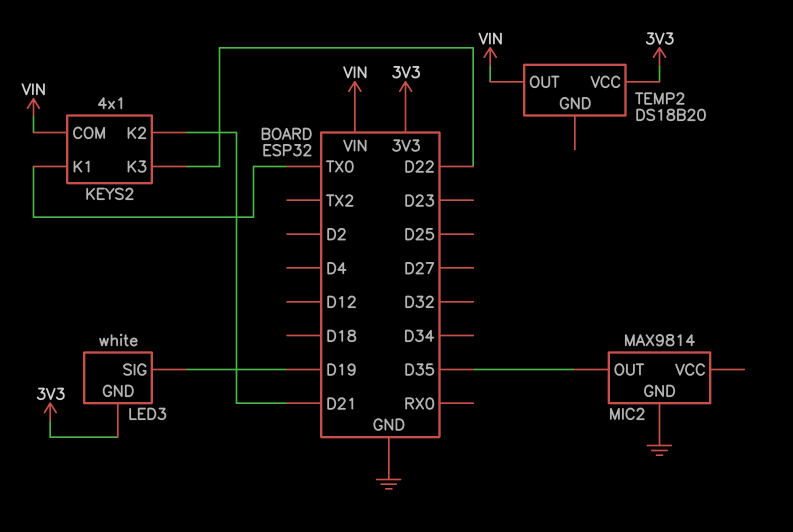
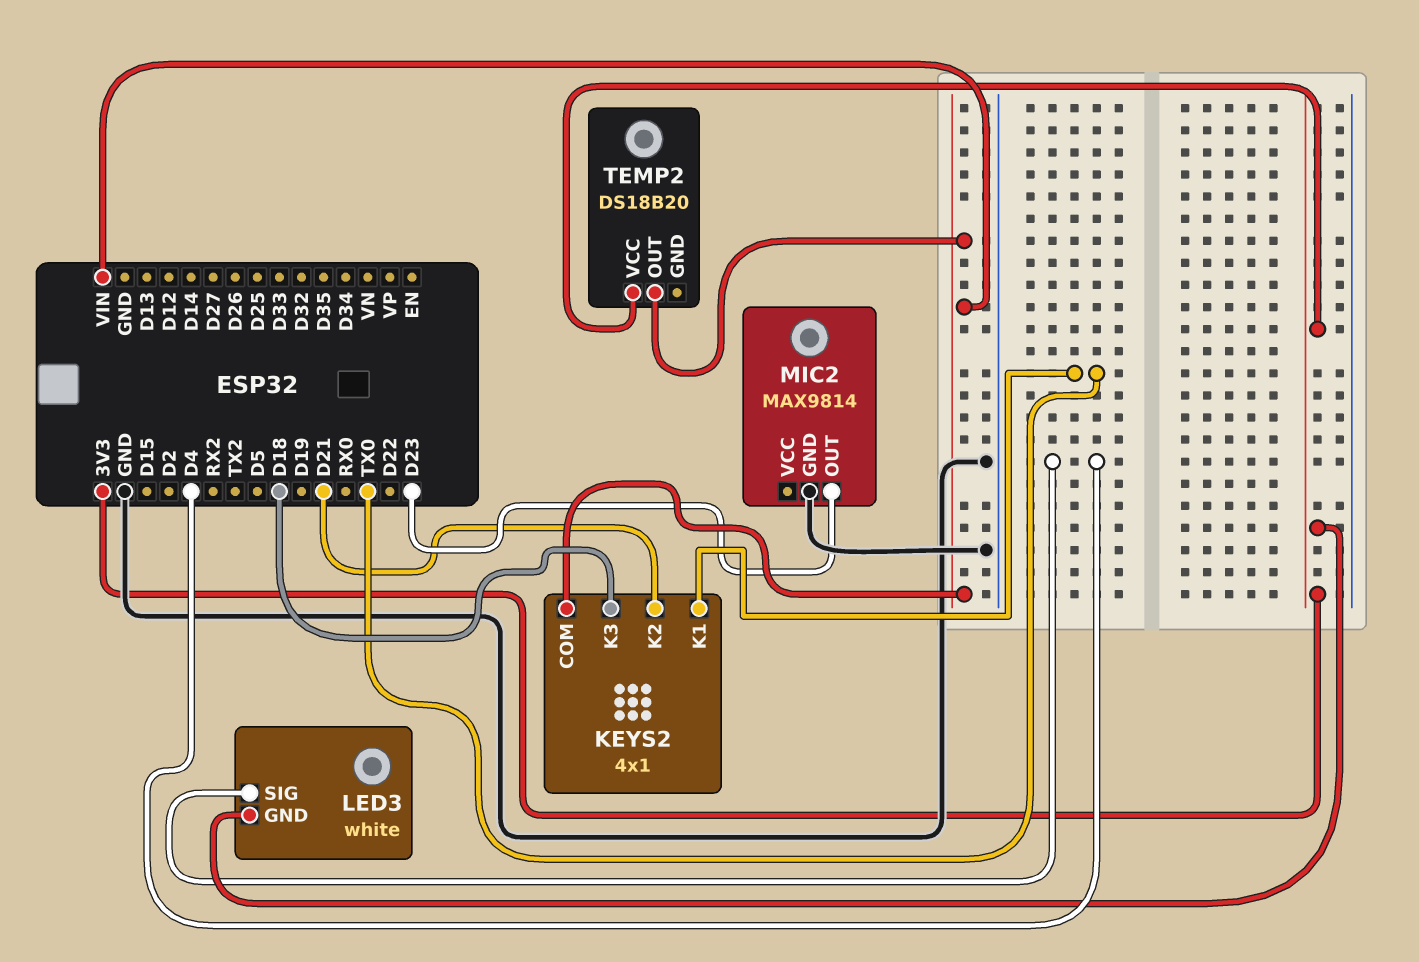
KEYS2 pin K3: D22 -> D18
LED3 pin SIG: D19 -> D4
MIC2 pin OUT: D35 -> D23

